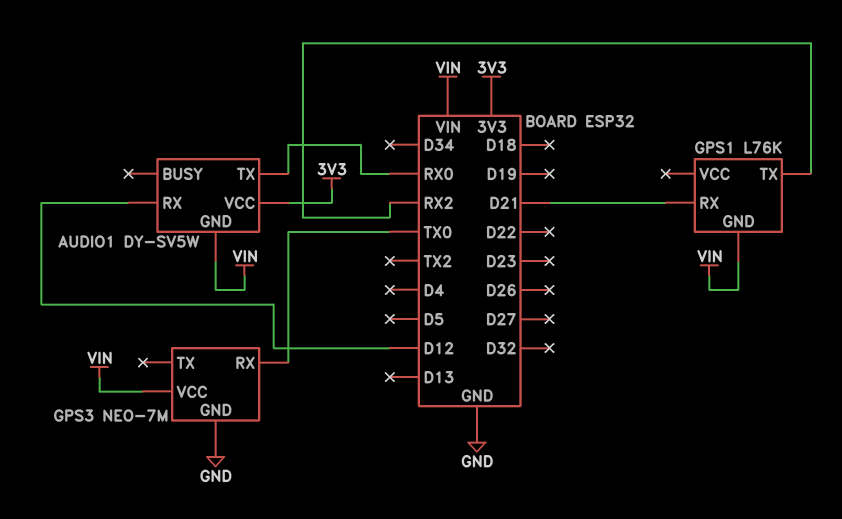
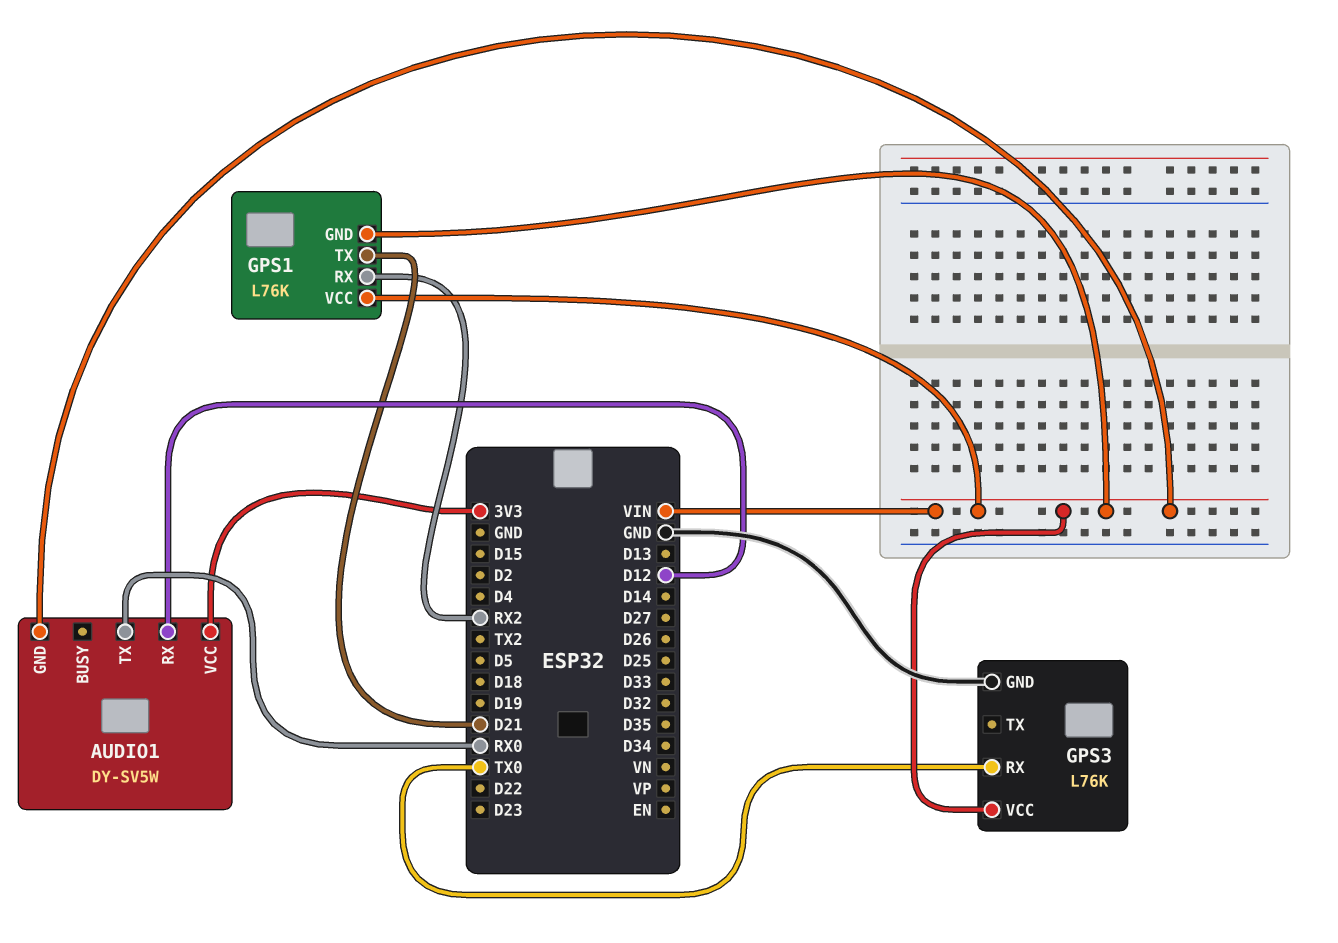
GPS1 pin RX: D21 -> RX2
GPS1 pin TX: RX2 -> D21
GPS1 pin VCC: none -> VIN
GPS3: NEO-7M -> L76K

